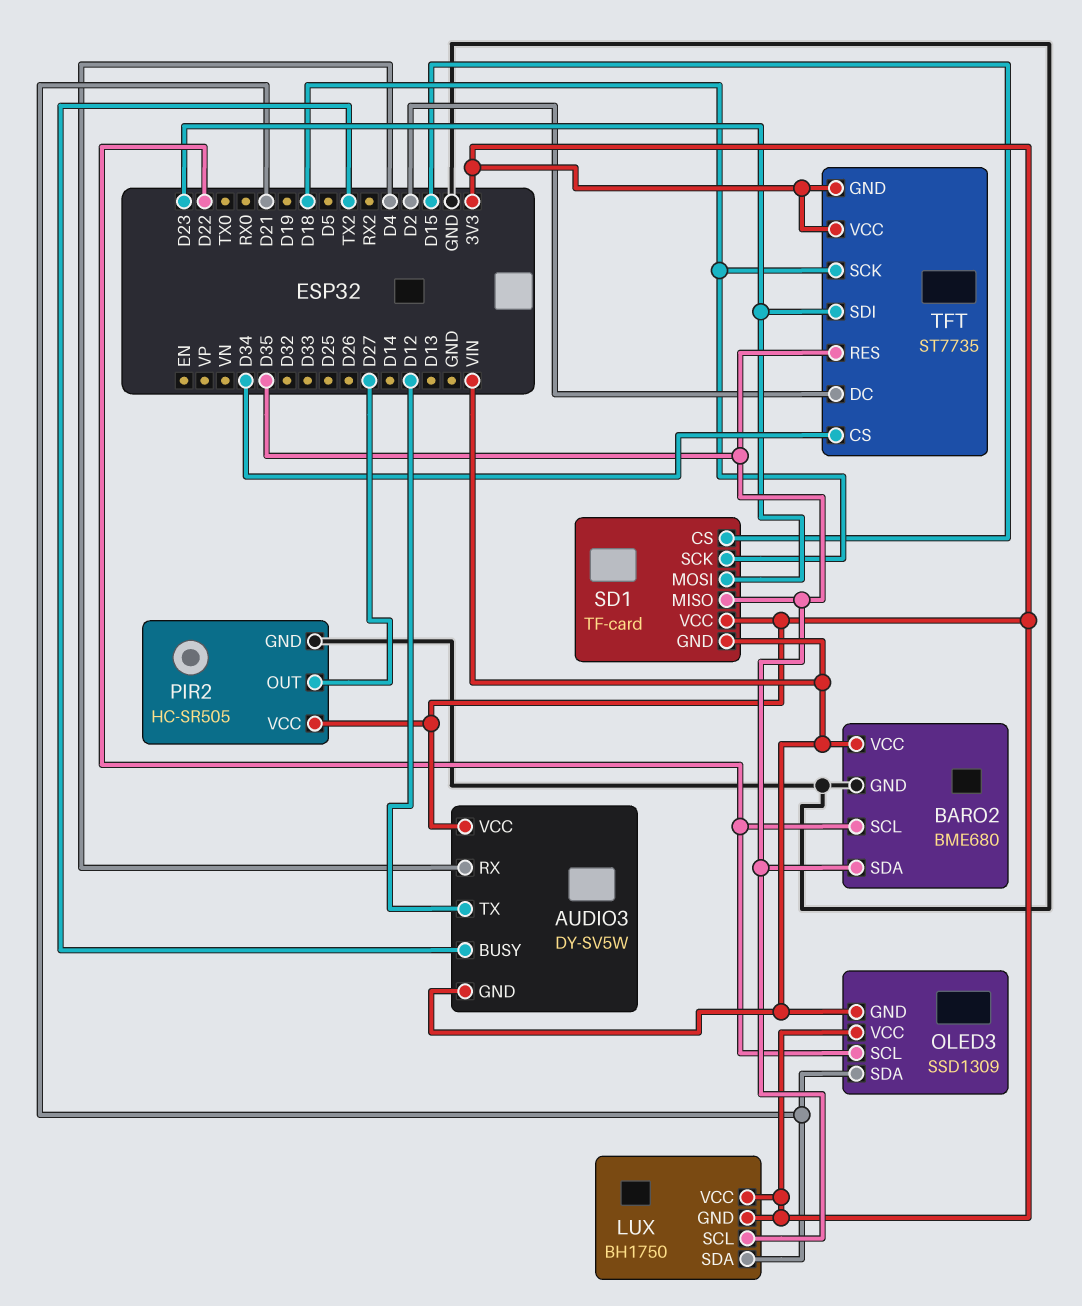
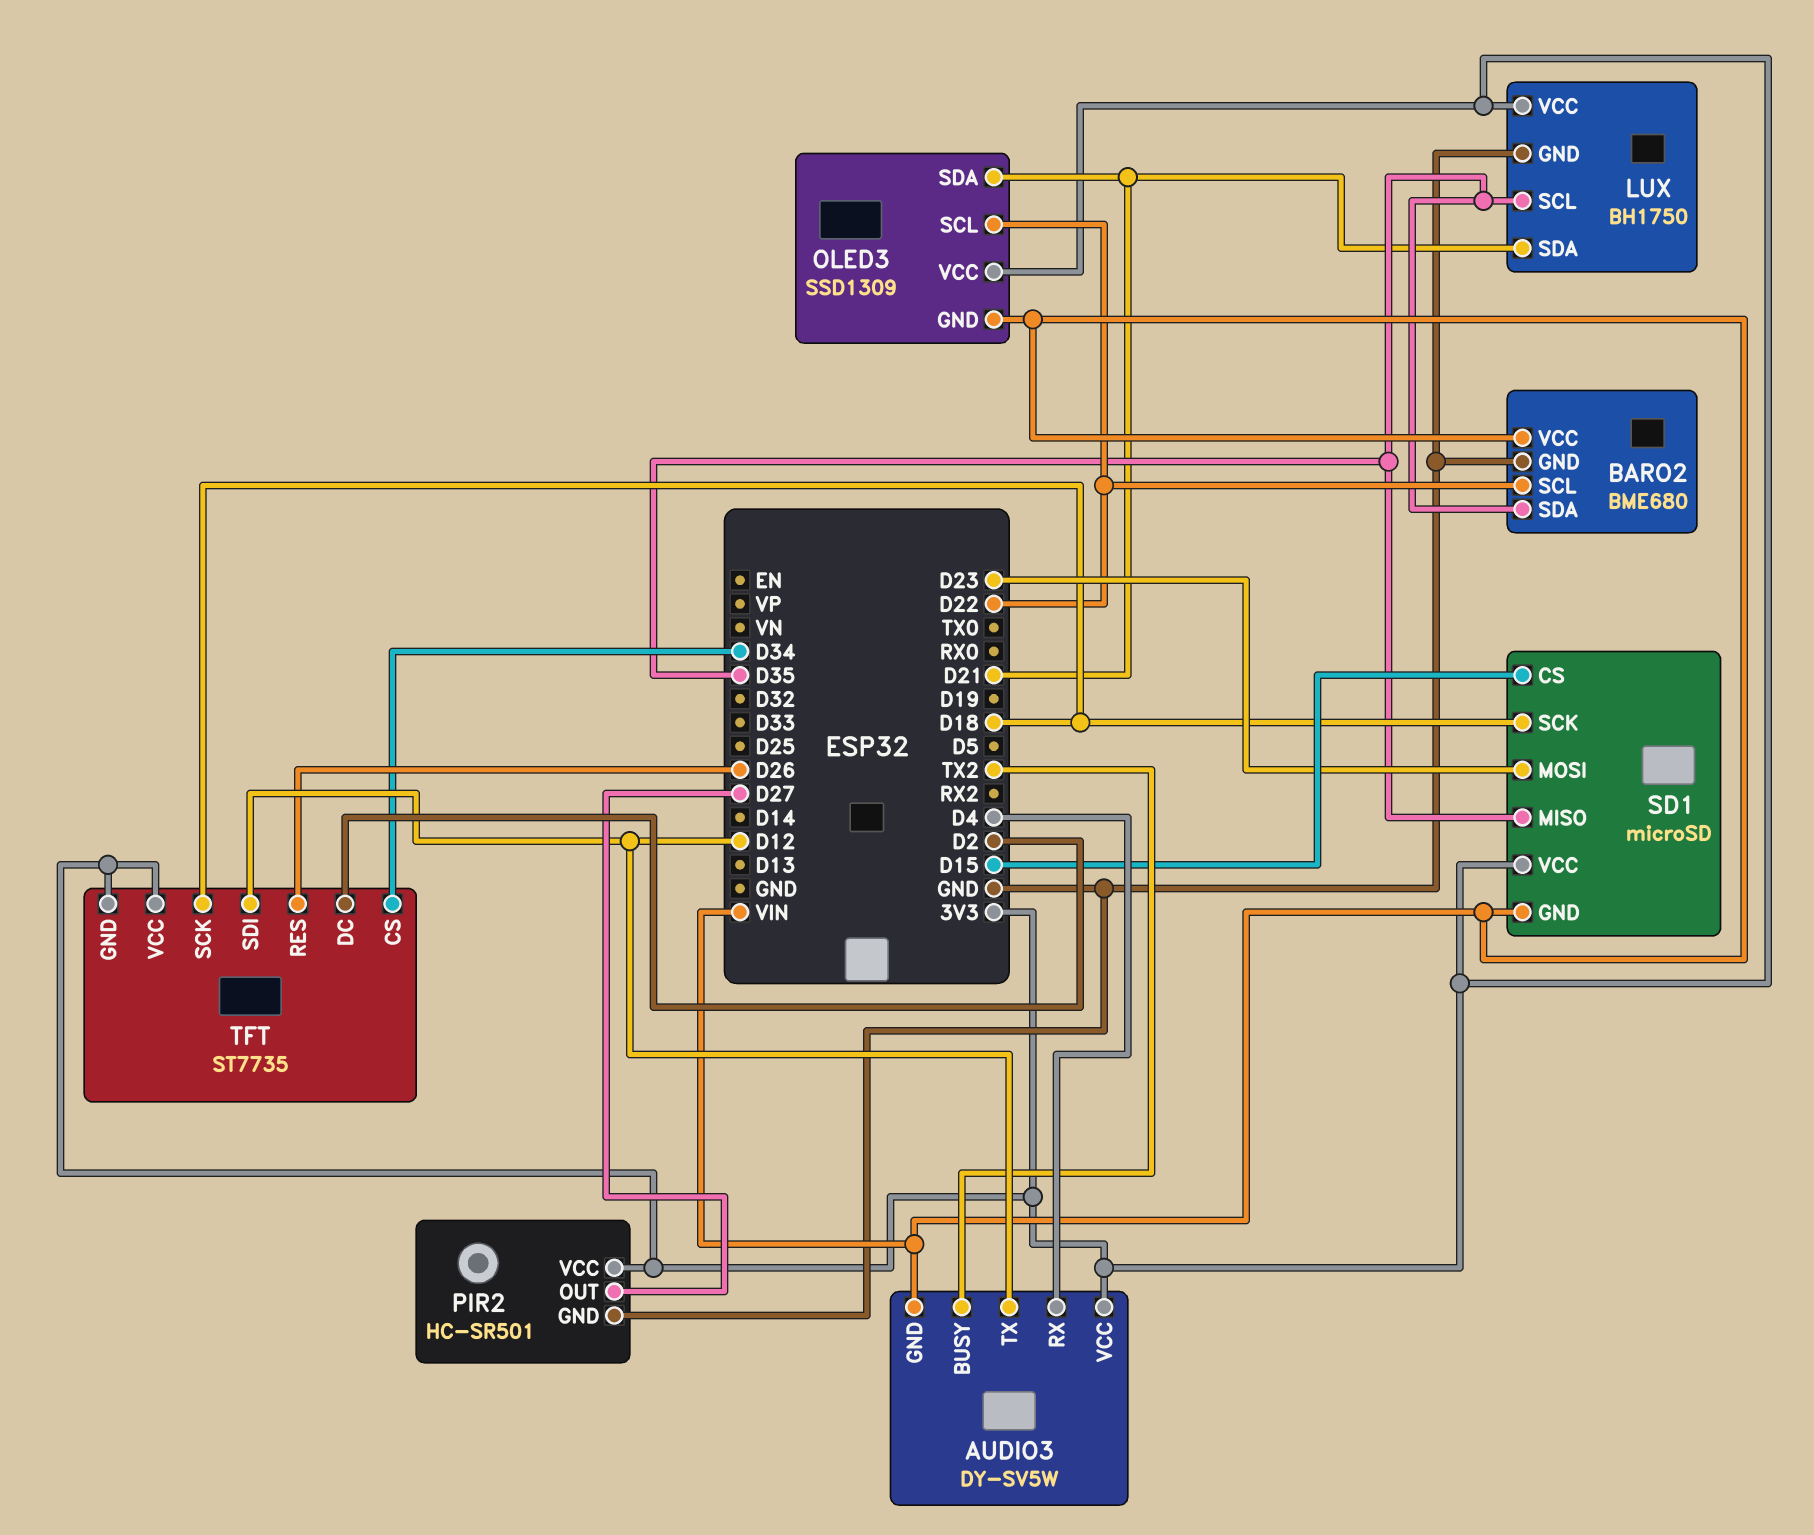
LUX pin GND: 3V3 -> GND
PIR2: HC-SR505 -> HC-SR501
SD1: TF-card -> microSD
TFT pin RES: D35 -> D26
TFT pin SDI: D23 -> D12

